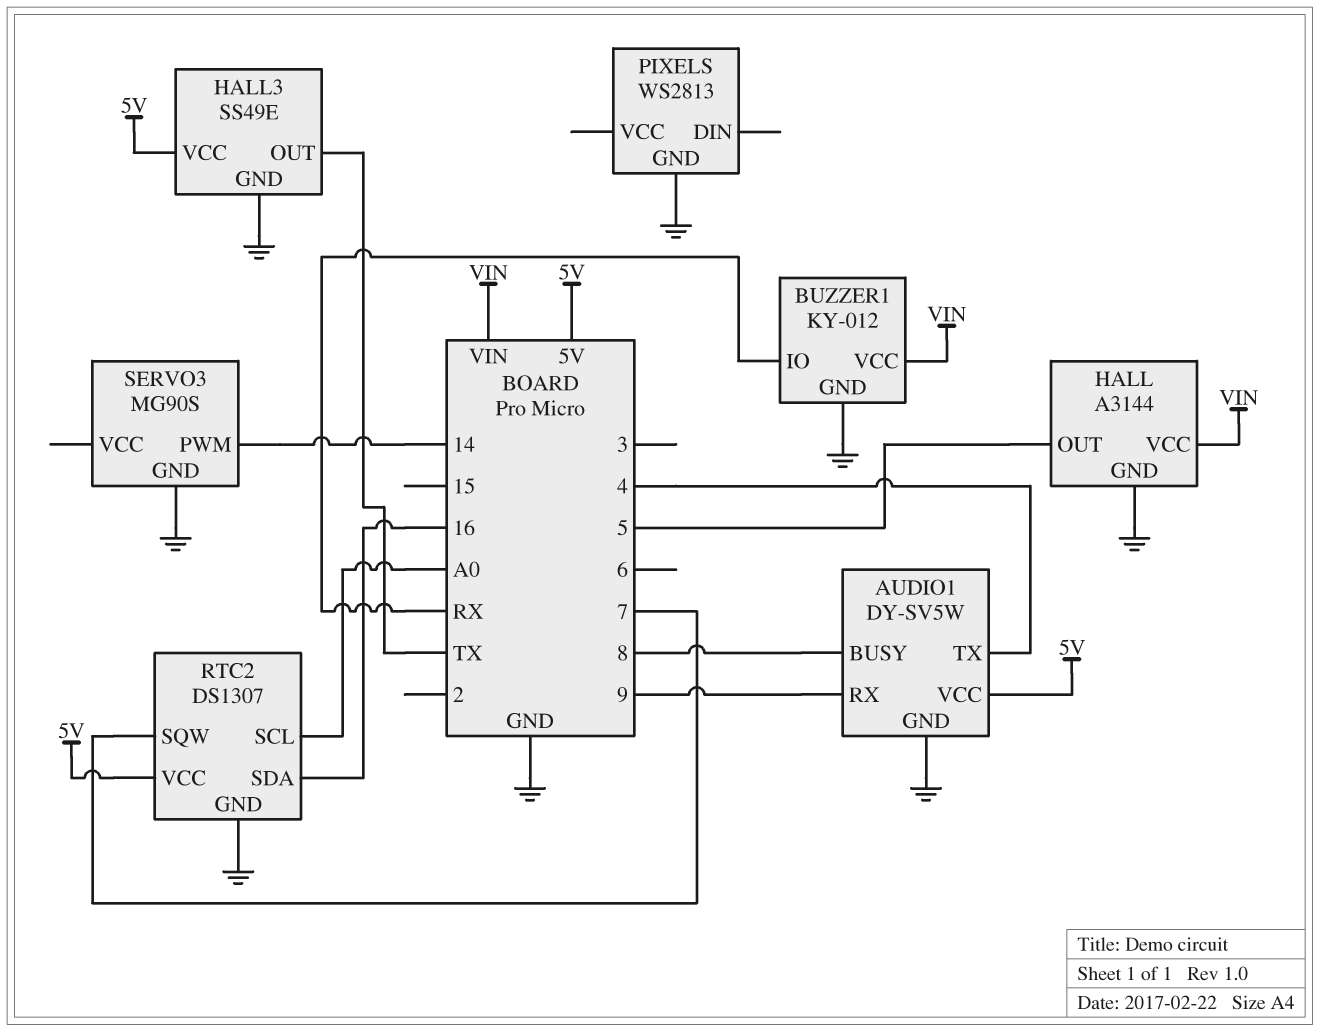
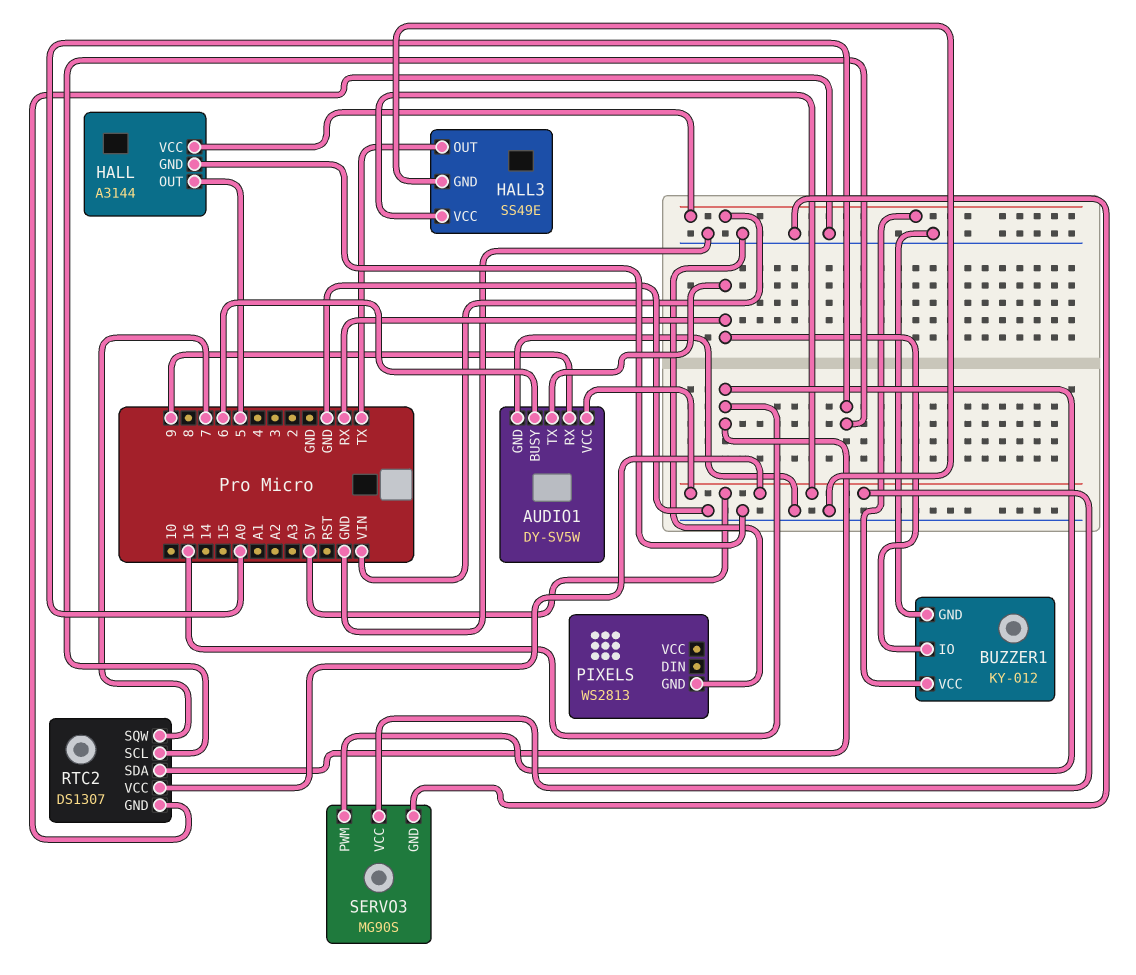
AUDIO1 pin BUSY: 8 -> 6
AUDIO1 pin TX: 4 -> RX
SERVO3 pin PWM: 14 -> 16
SERVO3 pin VCC: none -> 5V

